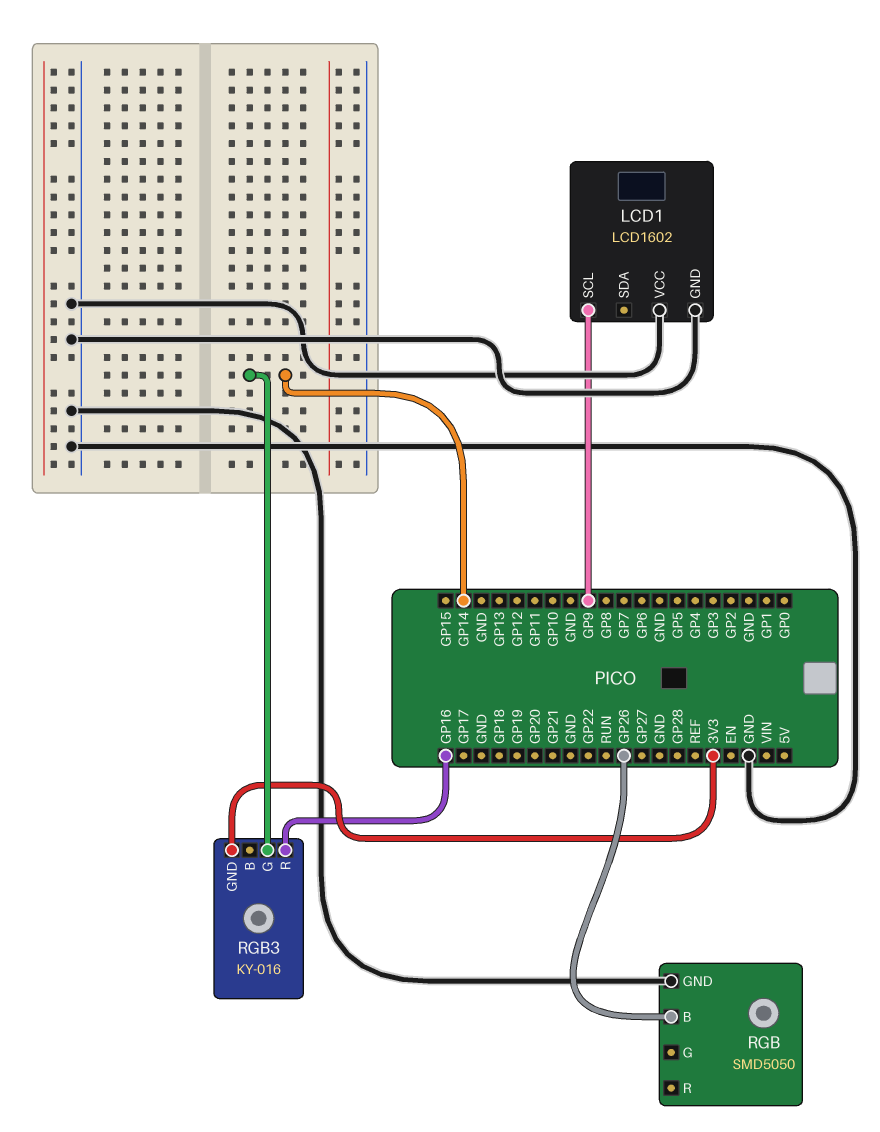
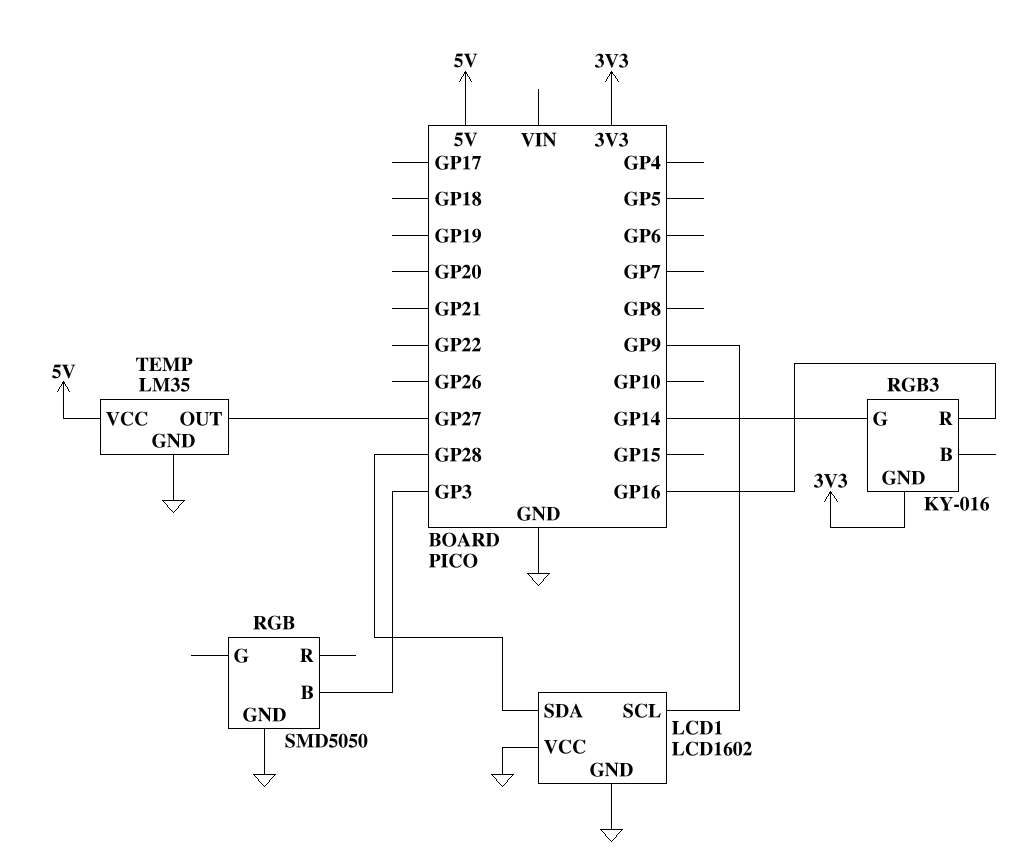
LCD1 pin SDA: none -> GP28
RGB pin B: GP26 -> GP3
TEMP: none -> LM35
TEMP pin GND: none -> GND
TEMP pin OUT: none -> GP27
TEMP pin VCC: none -> 5V

